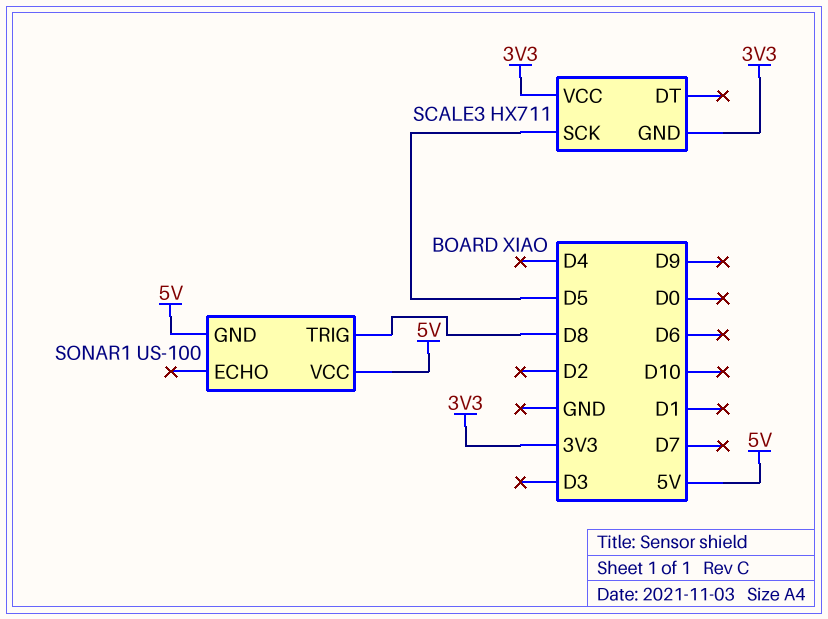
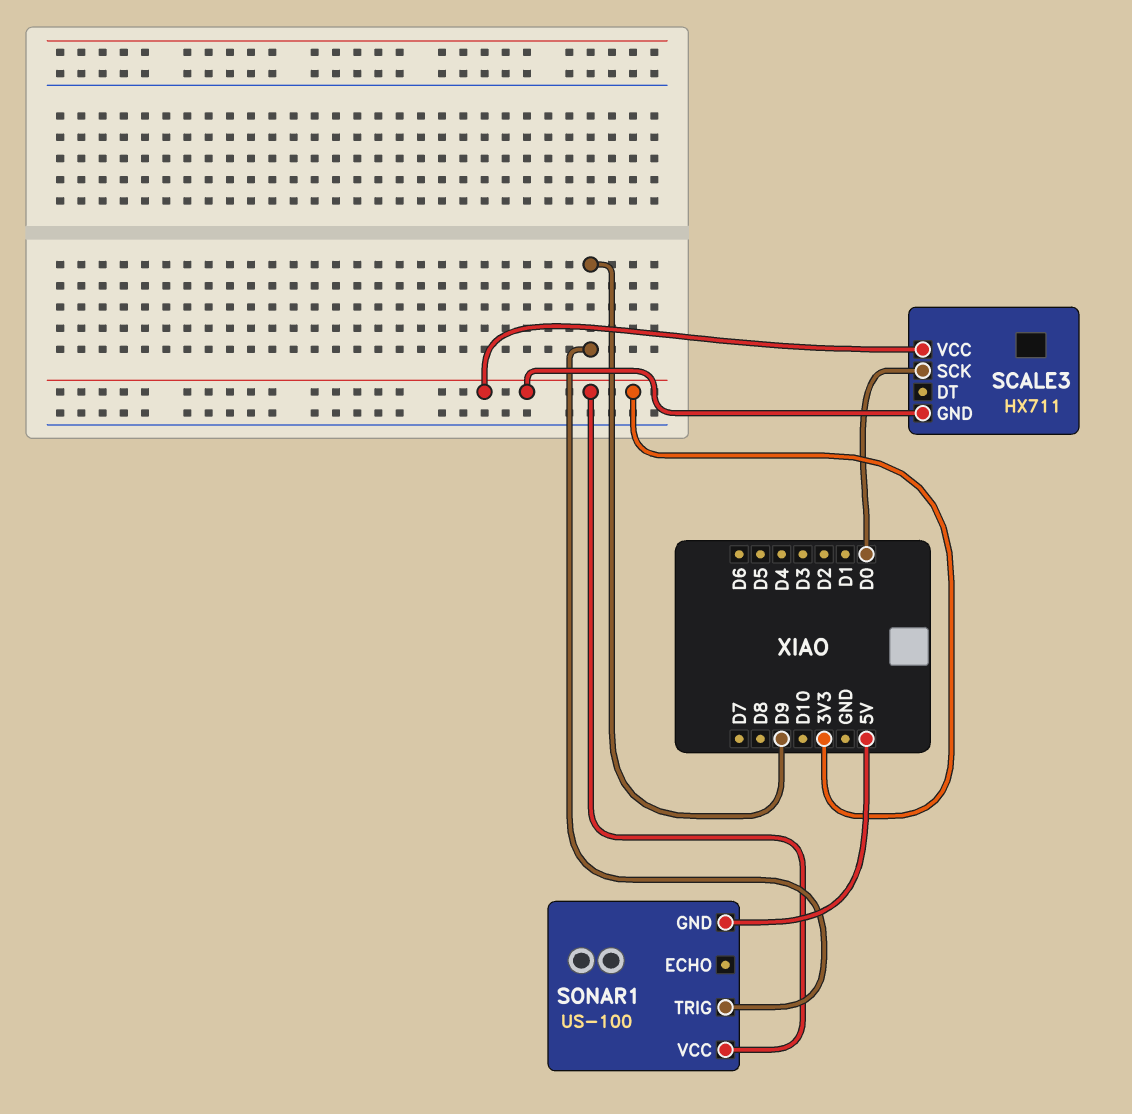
SCALE3 pin SCK: D5 -> D0
SONAR1 pin TRIG: D8 -> D9
SONAR1 pin VCC: 5V -> 3V3

